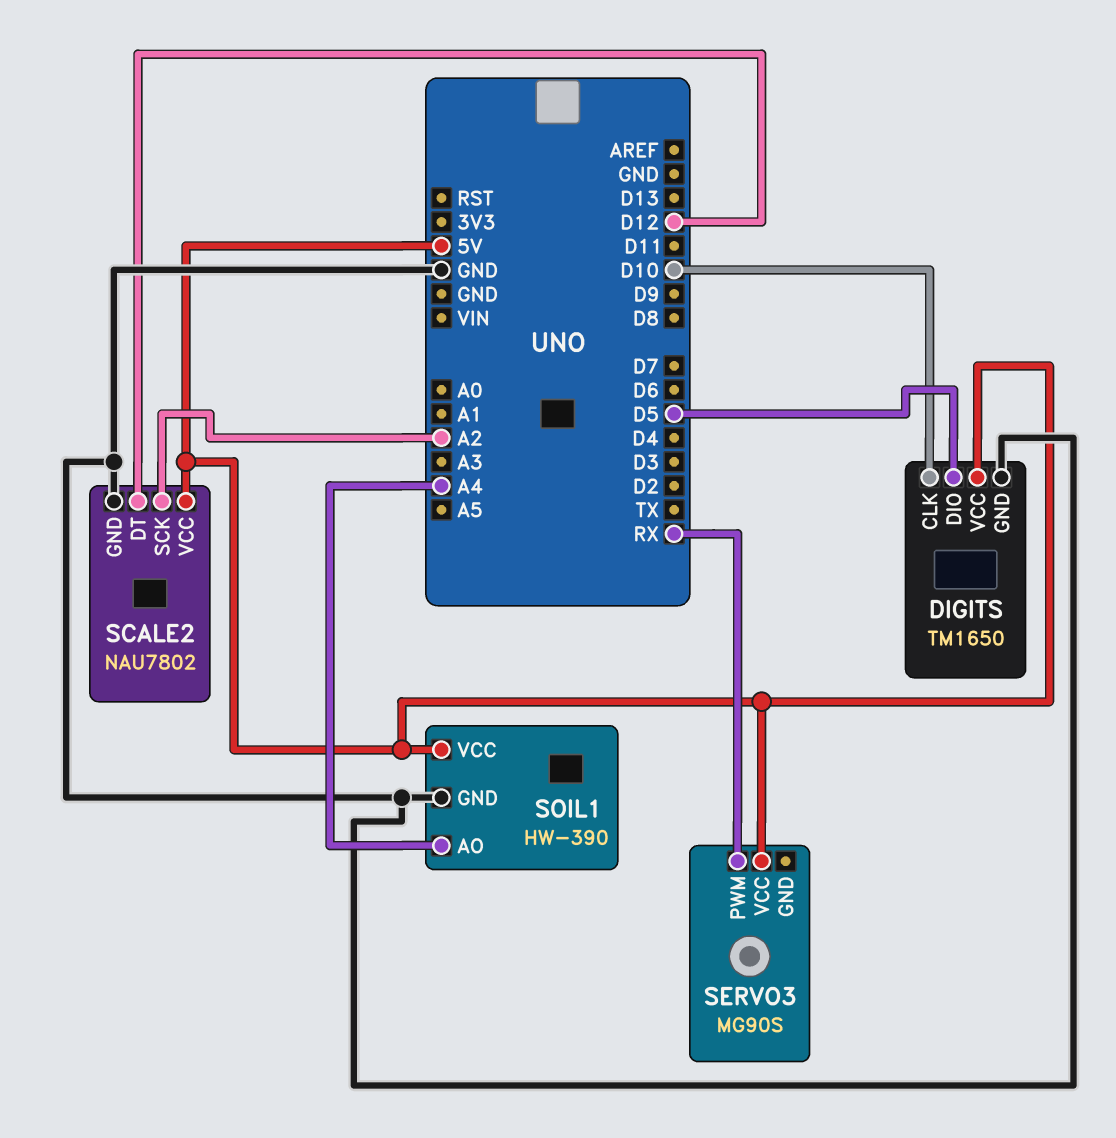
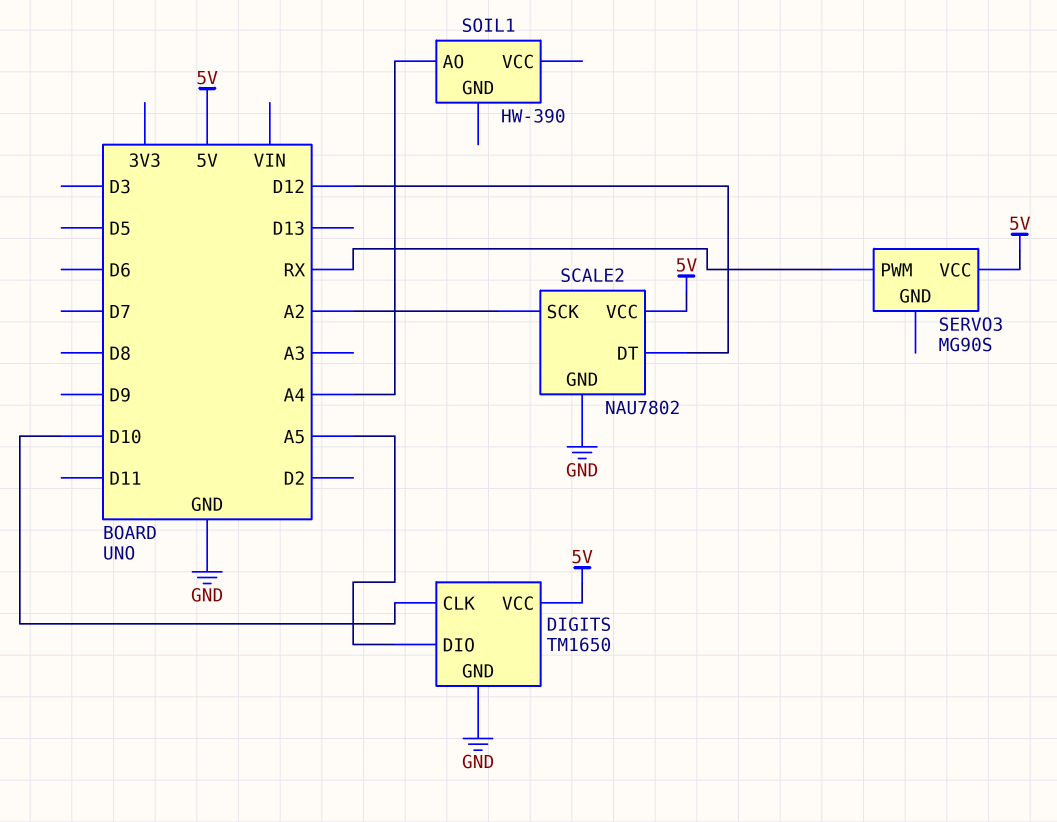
DIGITS pin DIO: D5 -> A5
SOIL1 pin GND: GND -> none
SOIL1 pin VCC: 5V -> none

